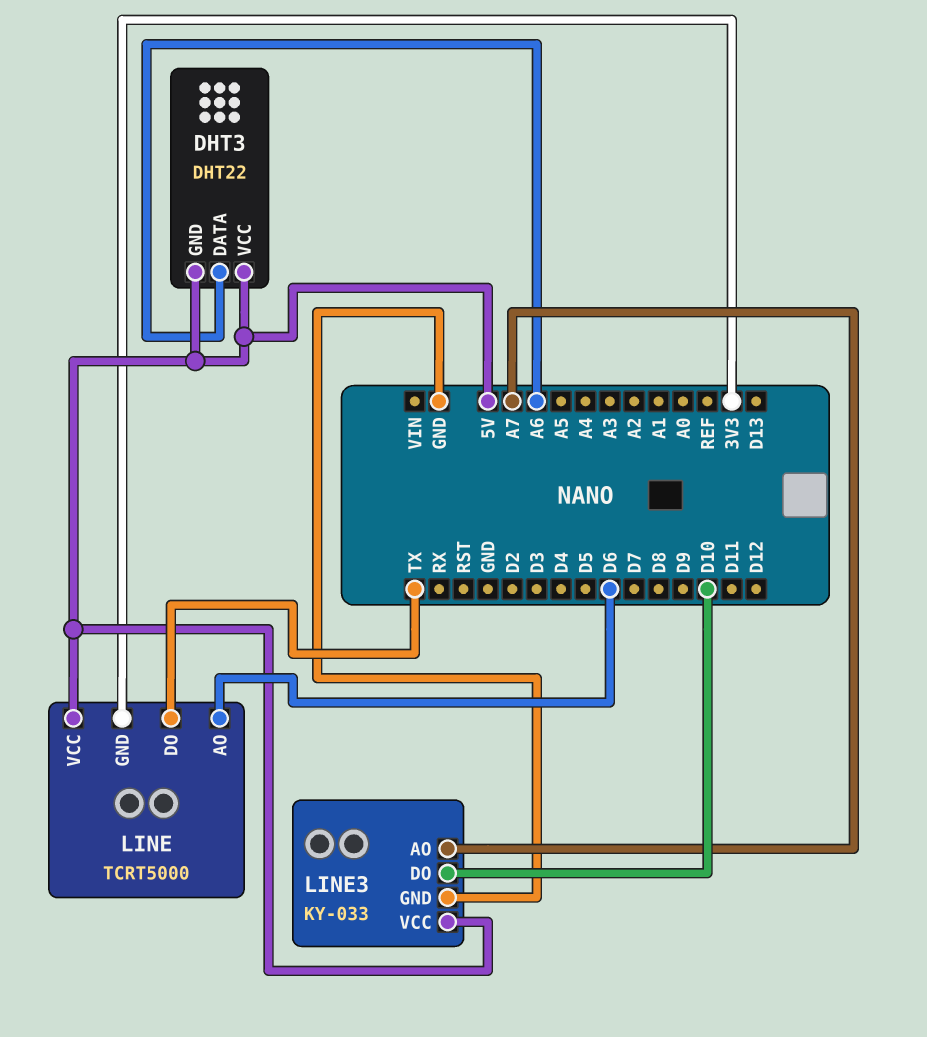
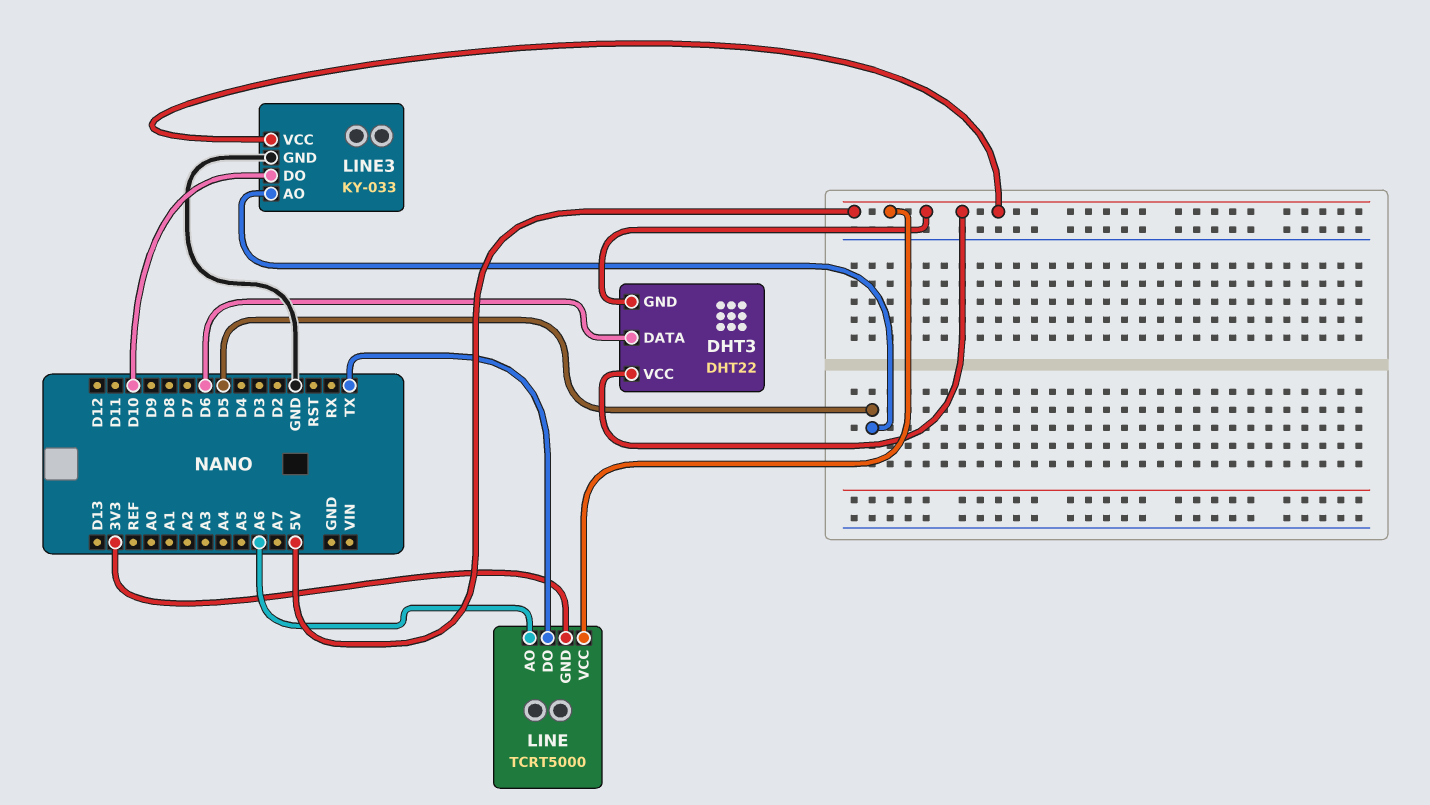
DHT3 pin DATA: A6 -> D6
LINE pin AO: D6 -> A6
LINE3 pin AO: A7 -> D5

